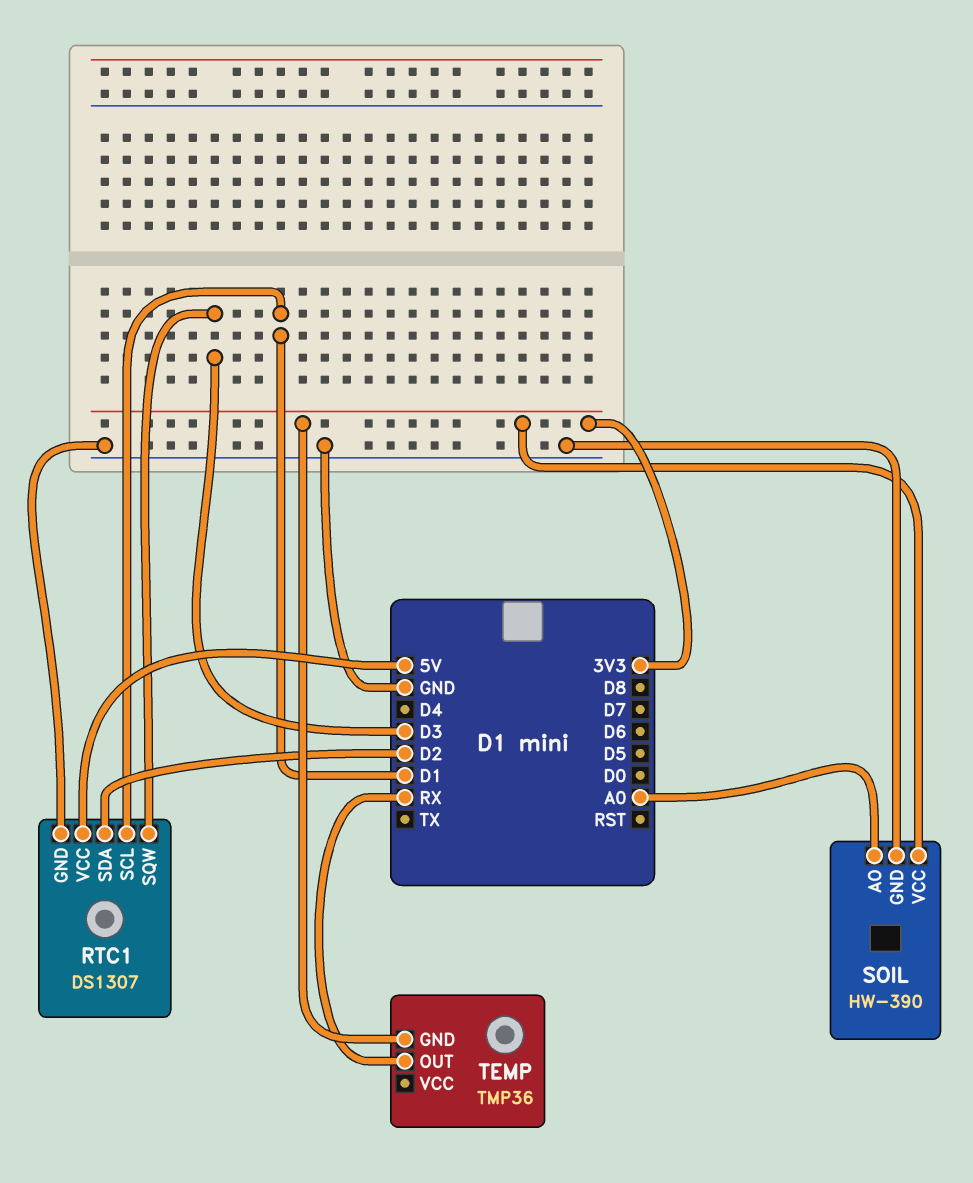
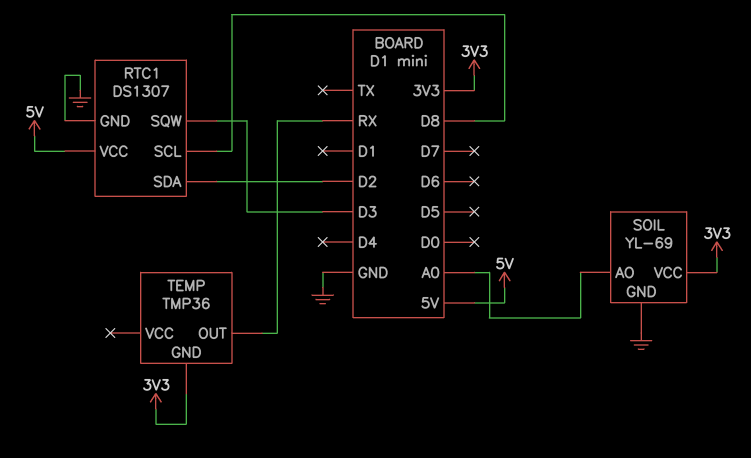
RTC1 pin SCL: D1 -> D8
SOIL: HW-390 -> YL-69

